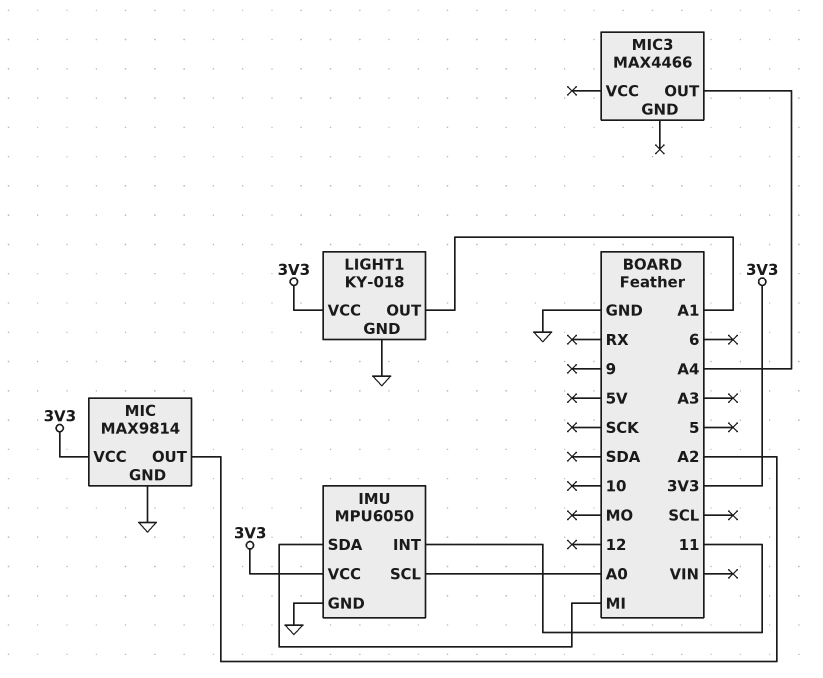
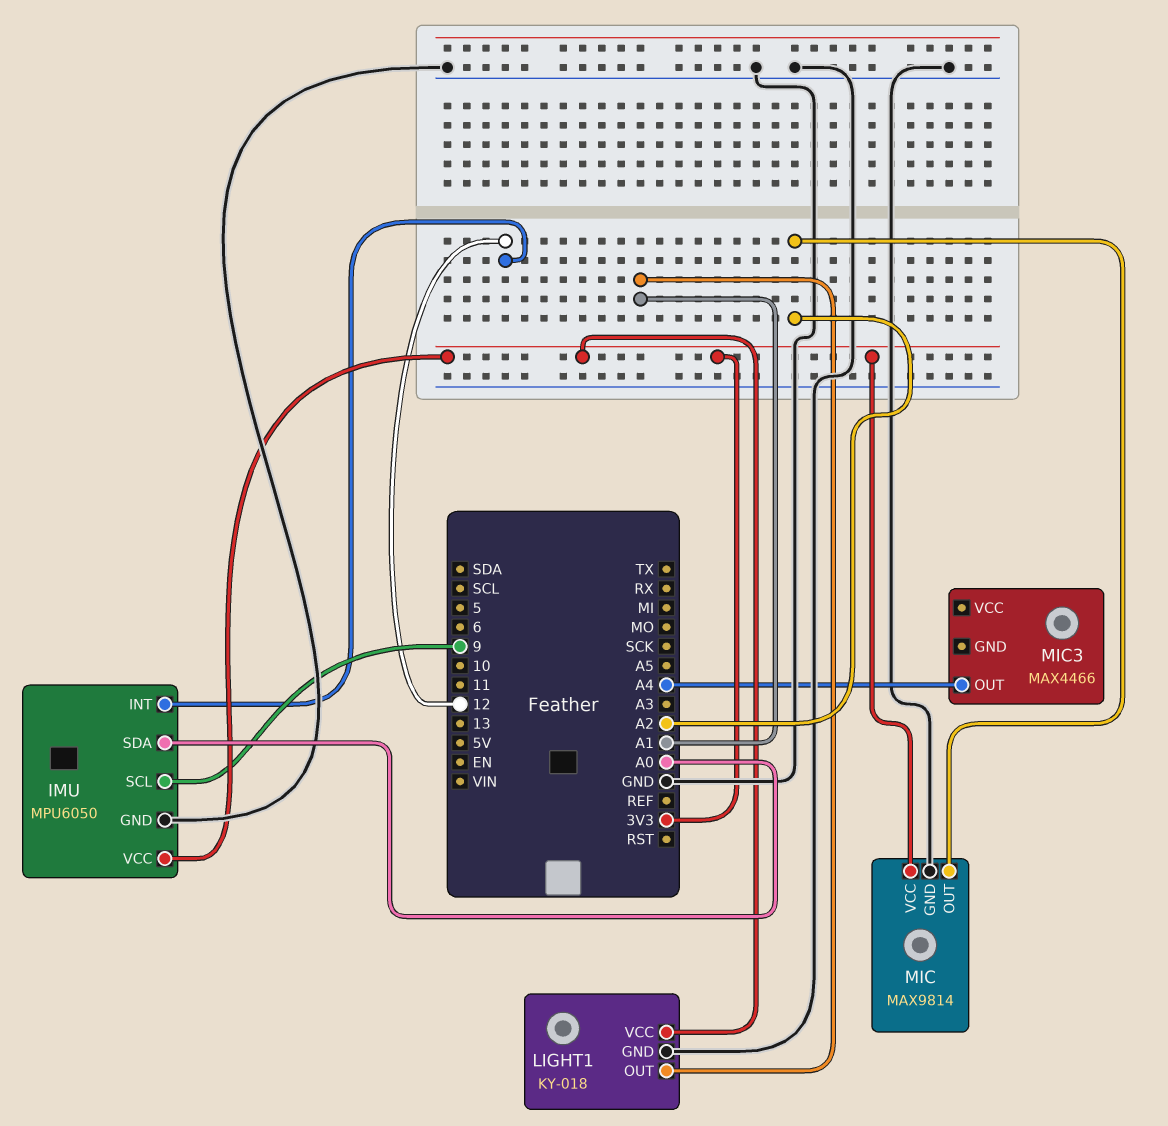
IMU pin INT: 11 -> 12
IMU pin SCL: A0 -> 9
IMU pin SDA: MI -> A0

